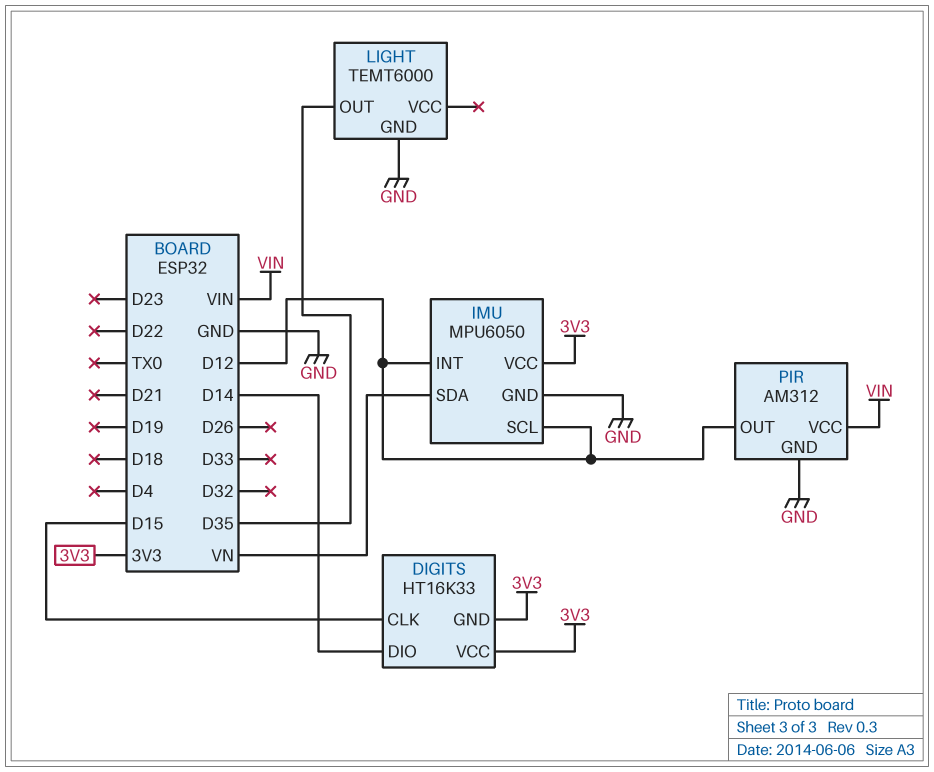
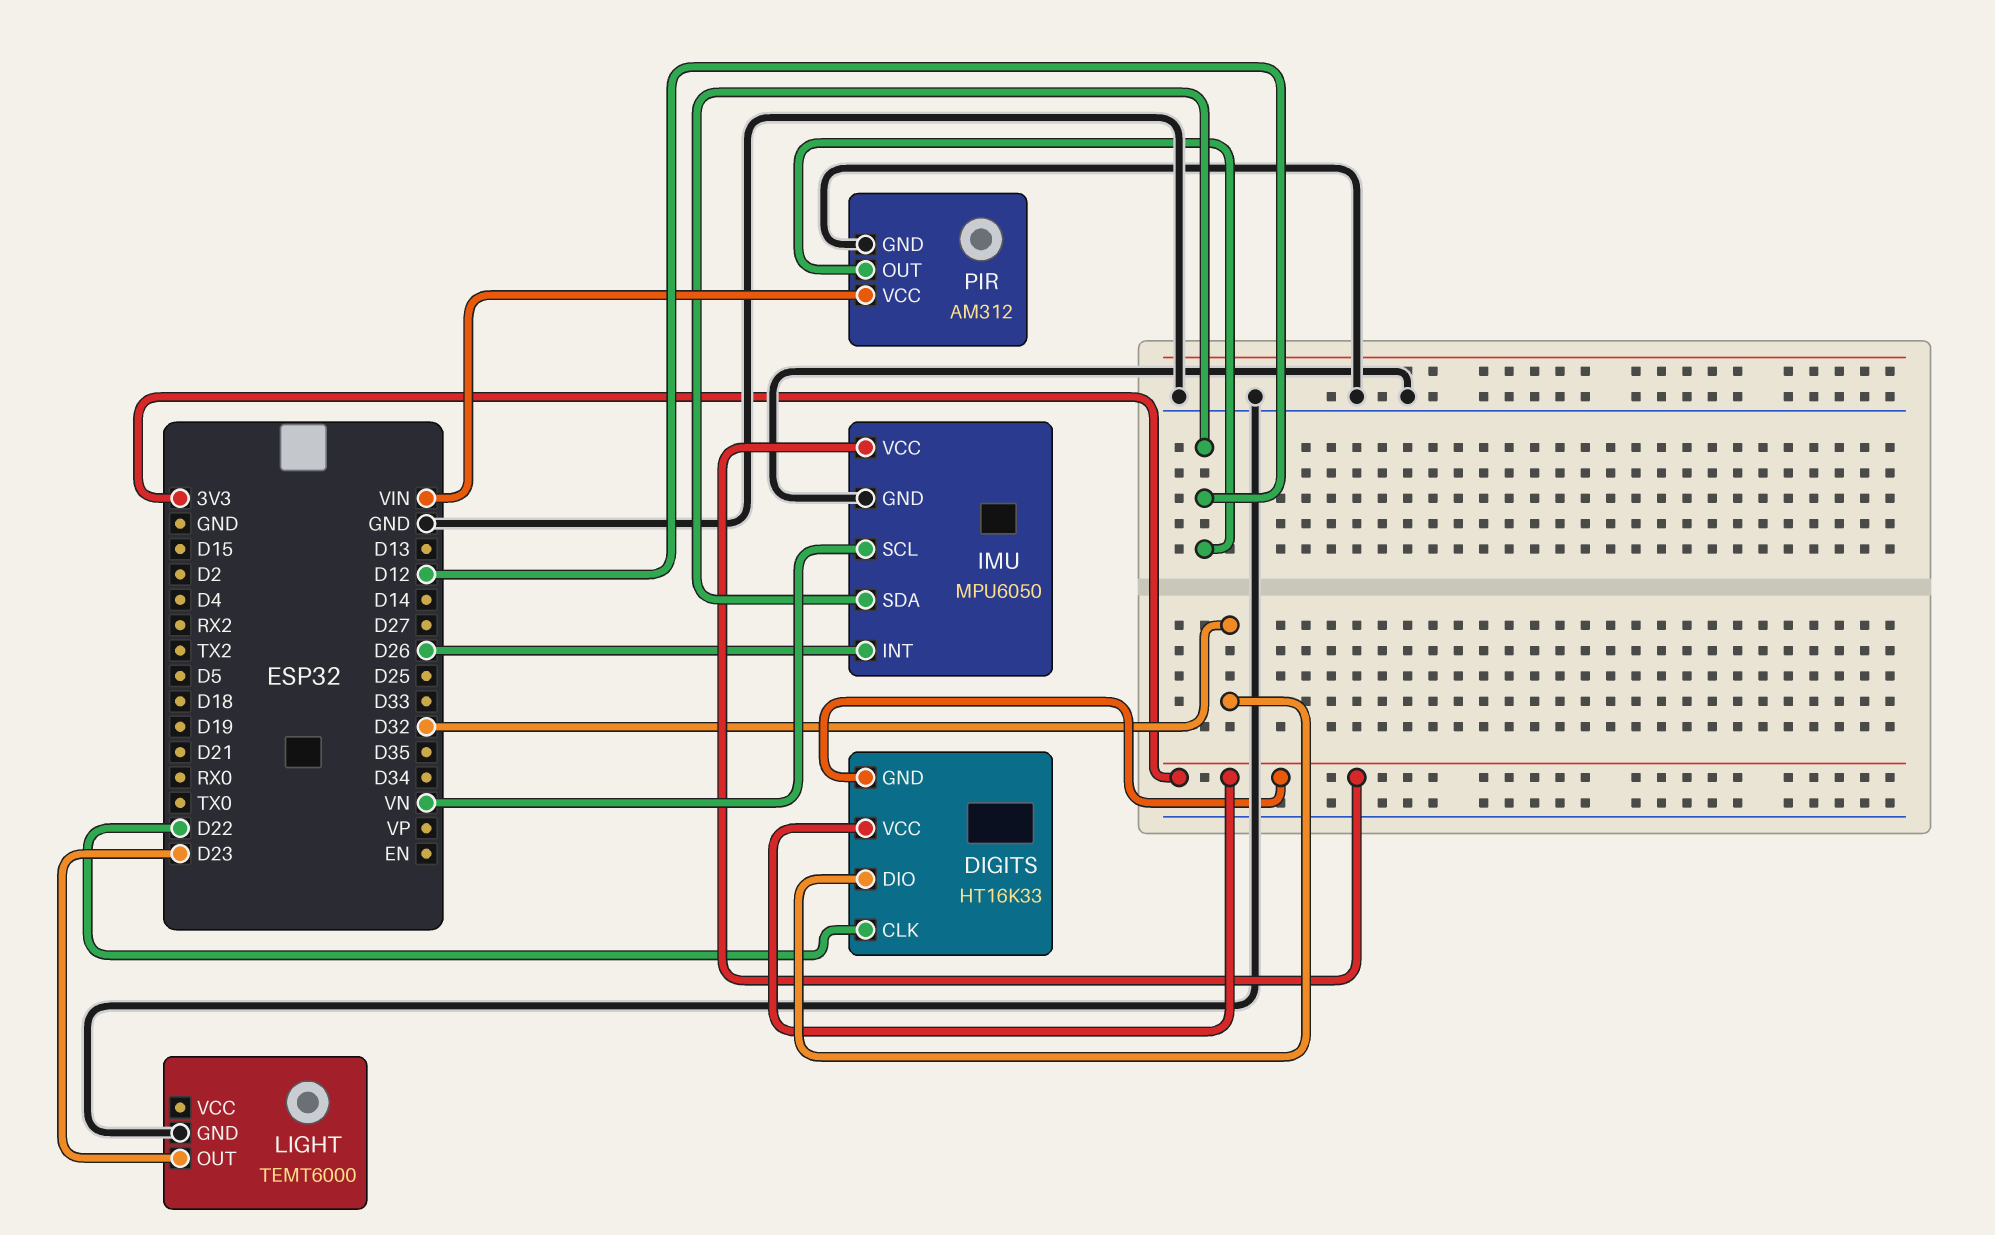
DIGITS pin CLK: D15 -> D22
DIGITS pin DIO: D14 -> D32
IMU pin INT: D12 -> D26
IMU pin SCL: D12 -> VN
IMU pin SDA: VN -> D12
LIGHT pin OUT: D35 -> D23

